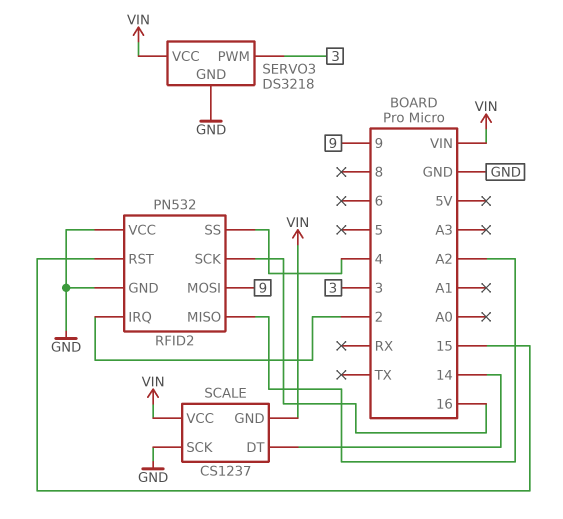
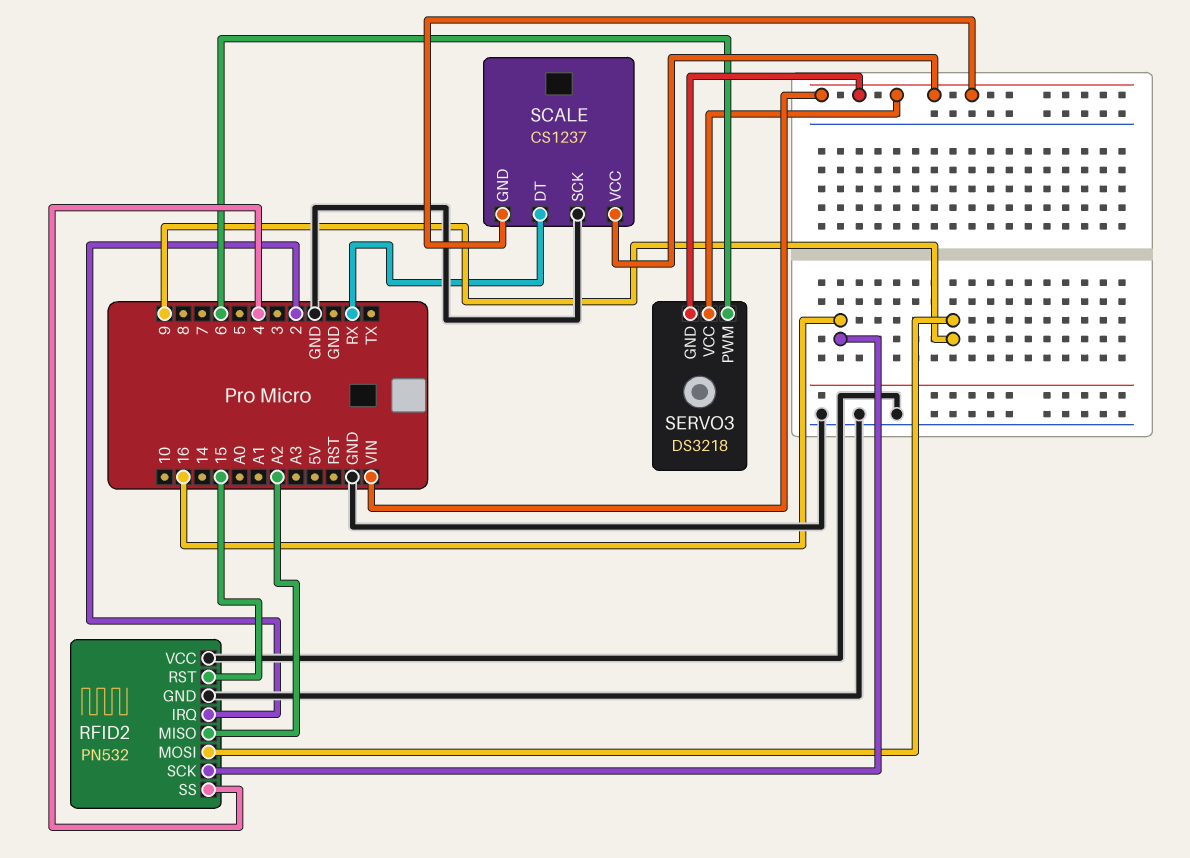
SCALE pin DT: 14 -> RX
SERVO3 pin GND: GND -> VIN
SERVO3 pin PWM: 3 -> 6

